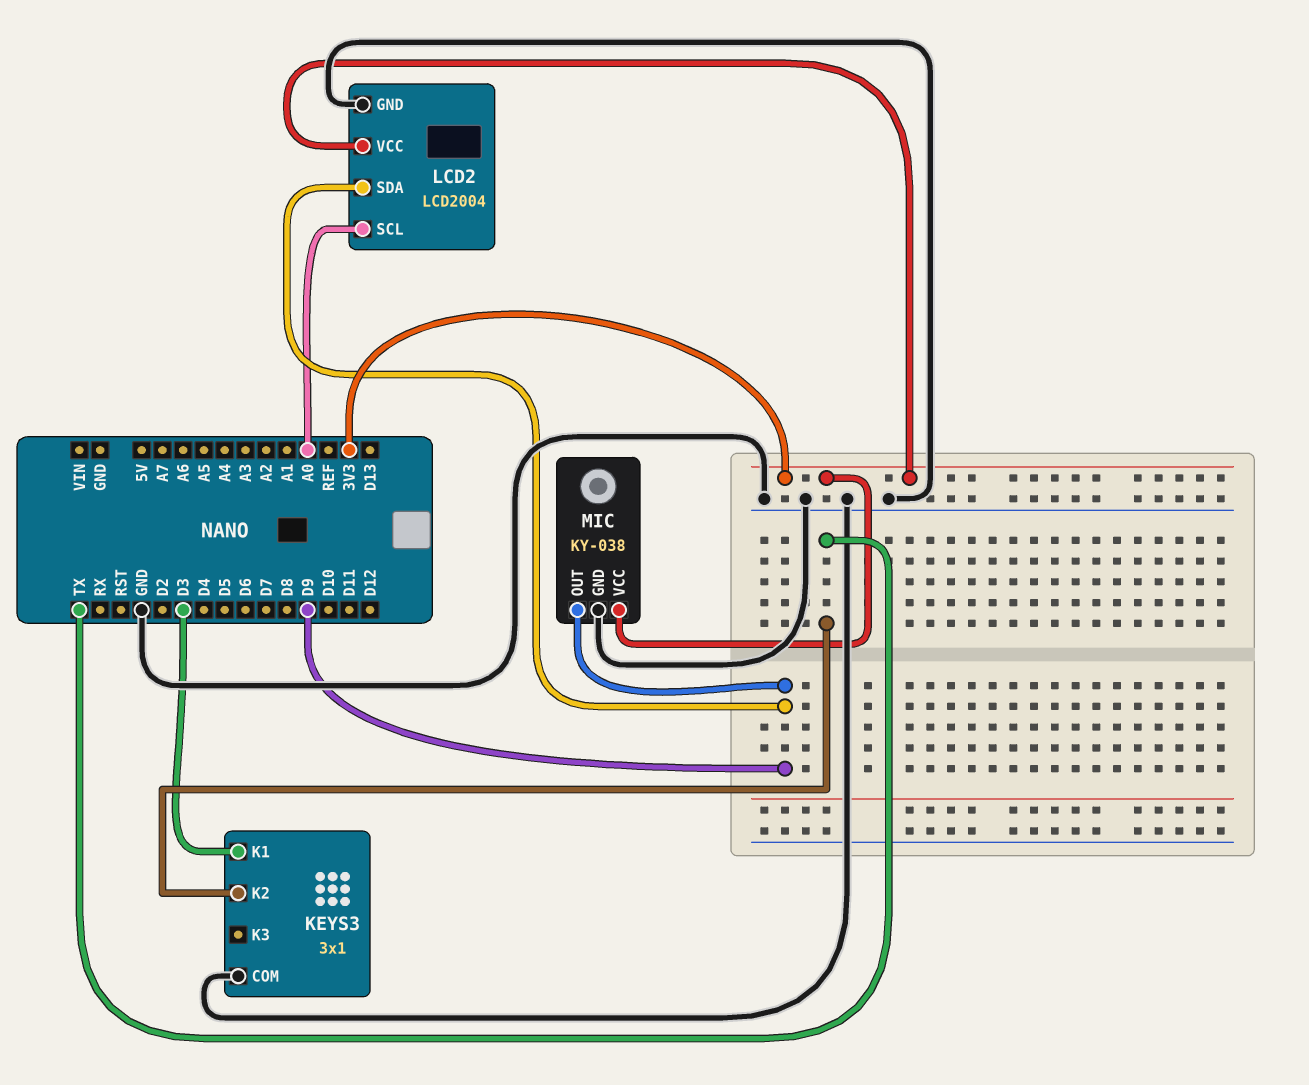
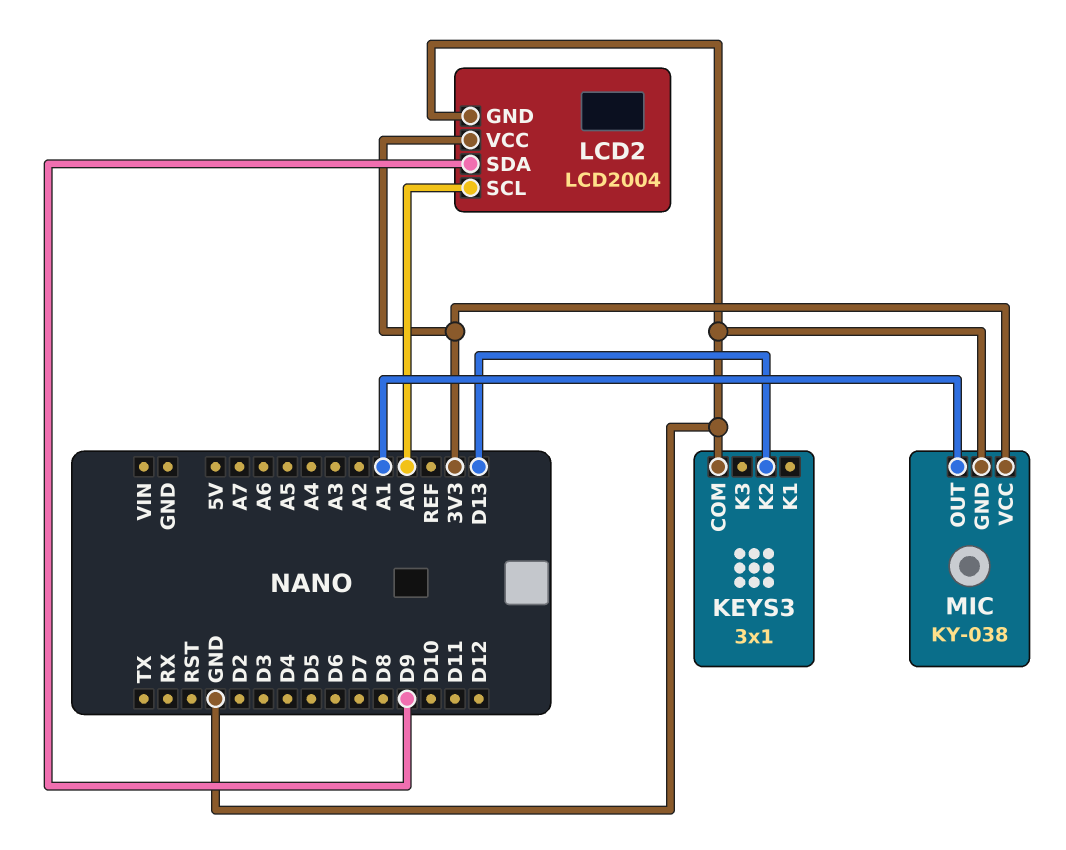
KEYS3 pin K1: D3 -> none
KEYS3 pin K2: TX -> D13
MIC pin OUT: D9 -> A1

